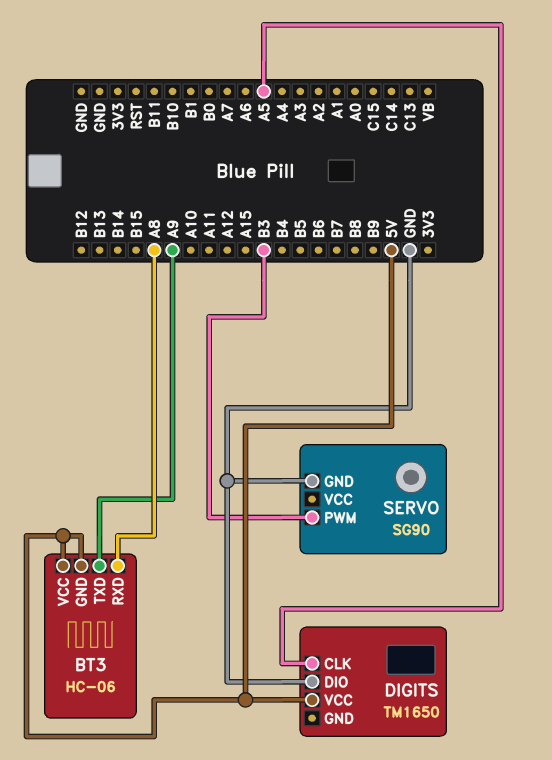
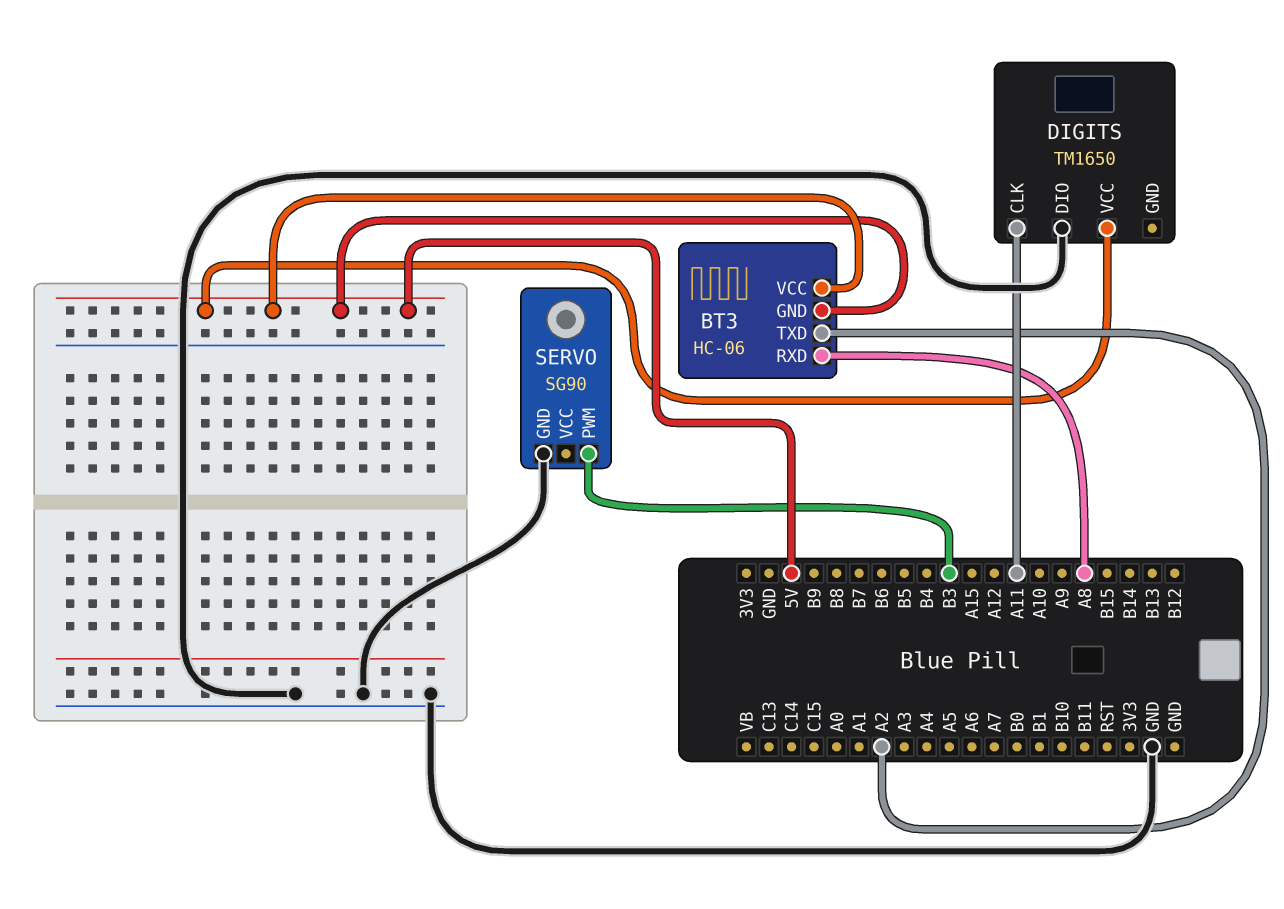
BT3 pin TXD: A9 -> A2
DIGITS pin CLK: A5 -> A11

